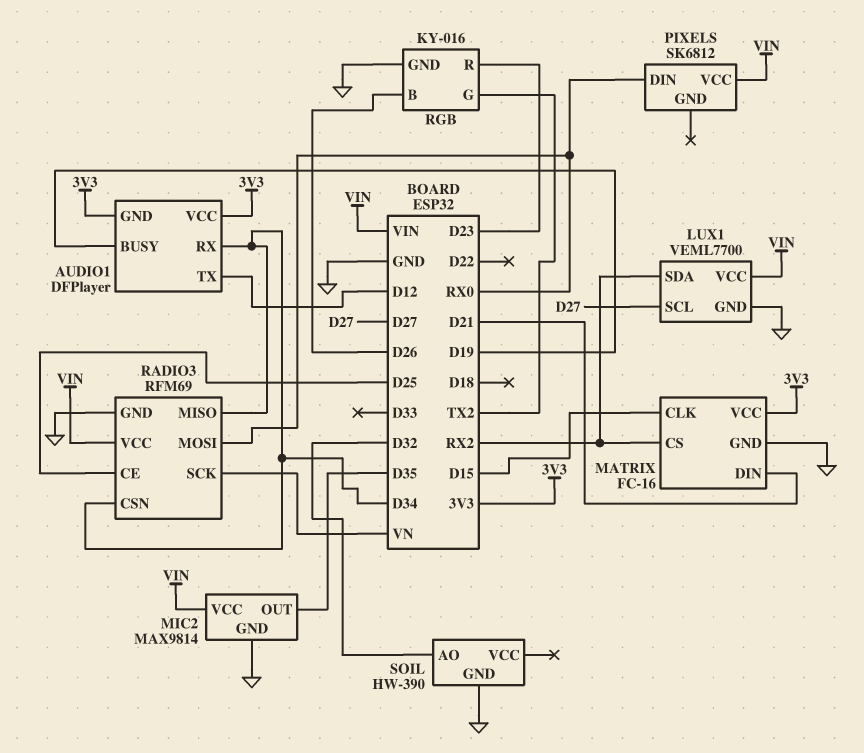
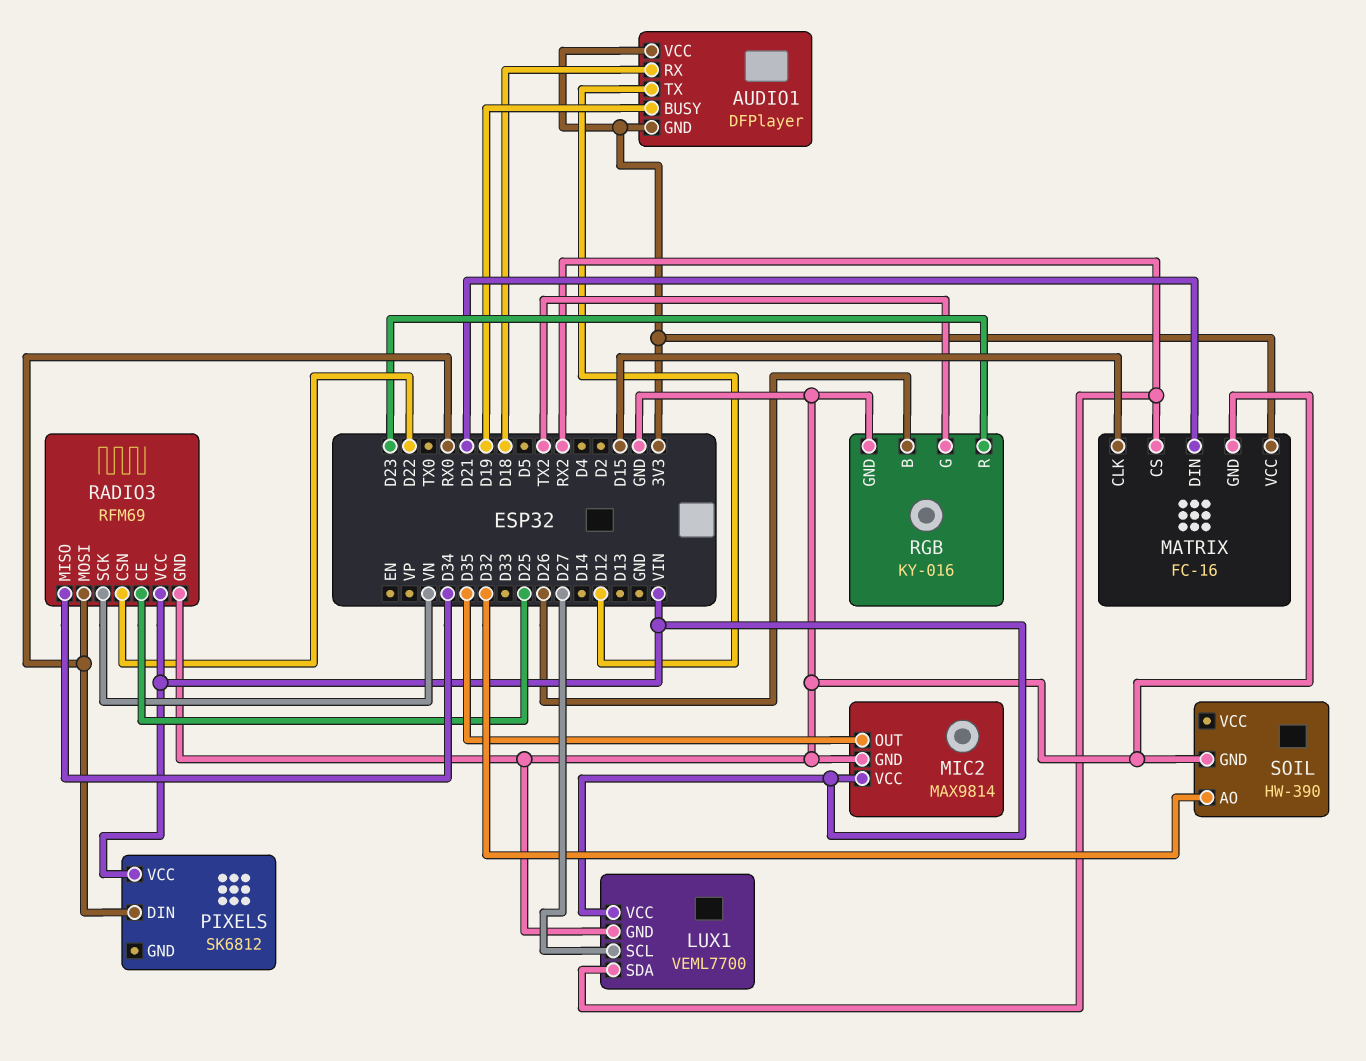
AUDIO1 pin RX: D34 -> D18
RADIO3 pin CSN: D34 -> D22

